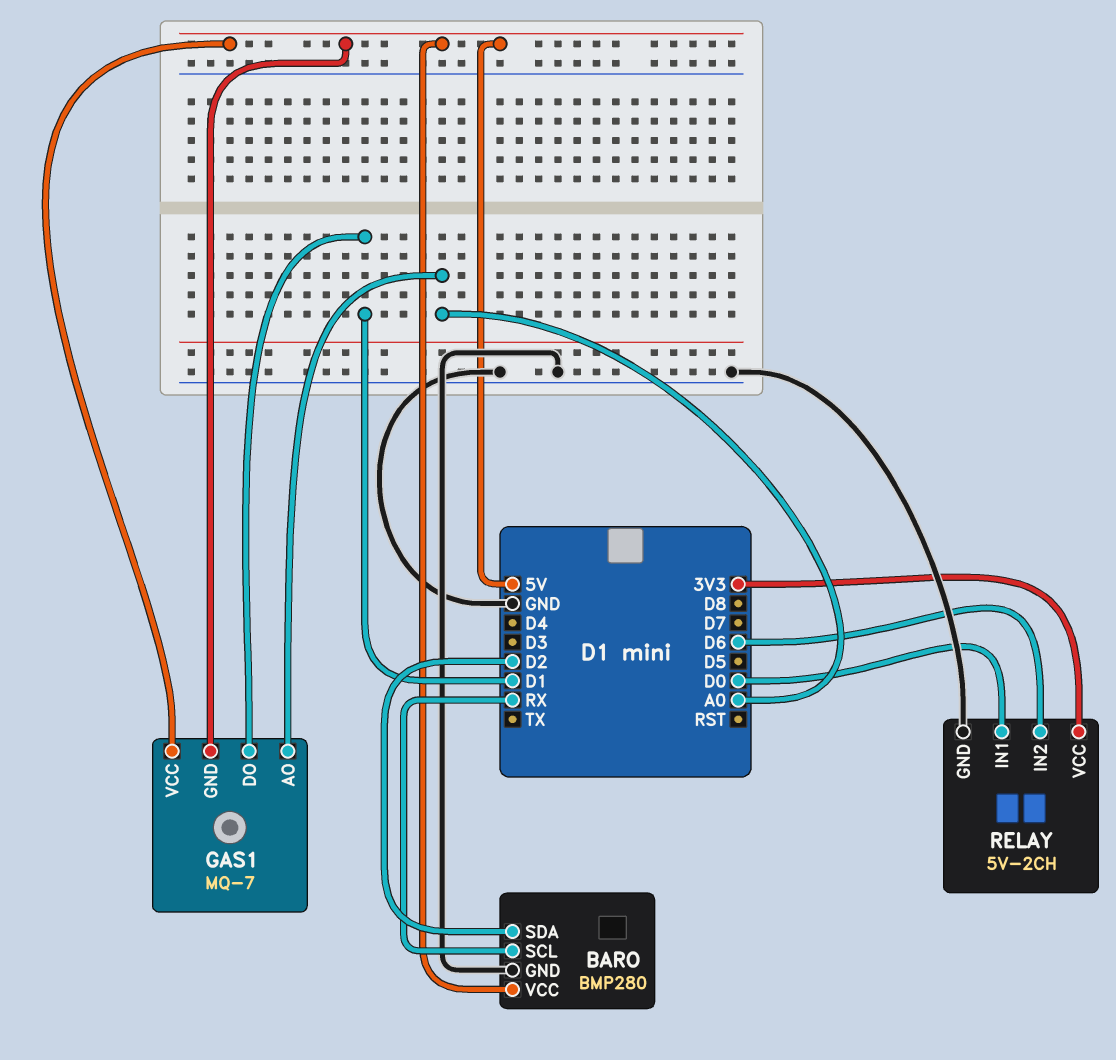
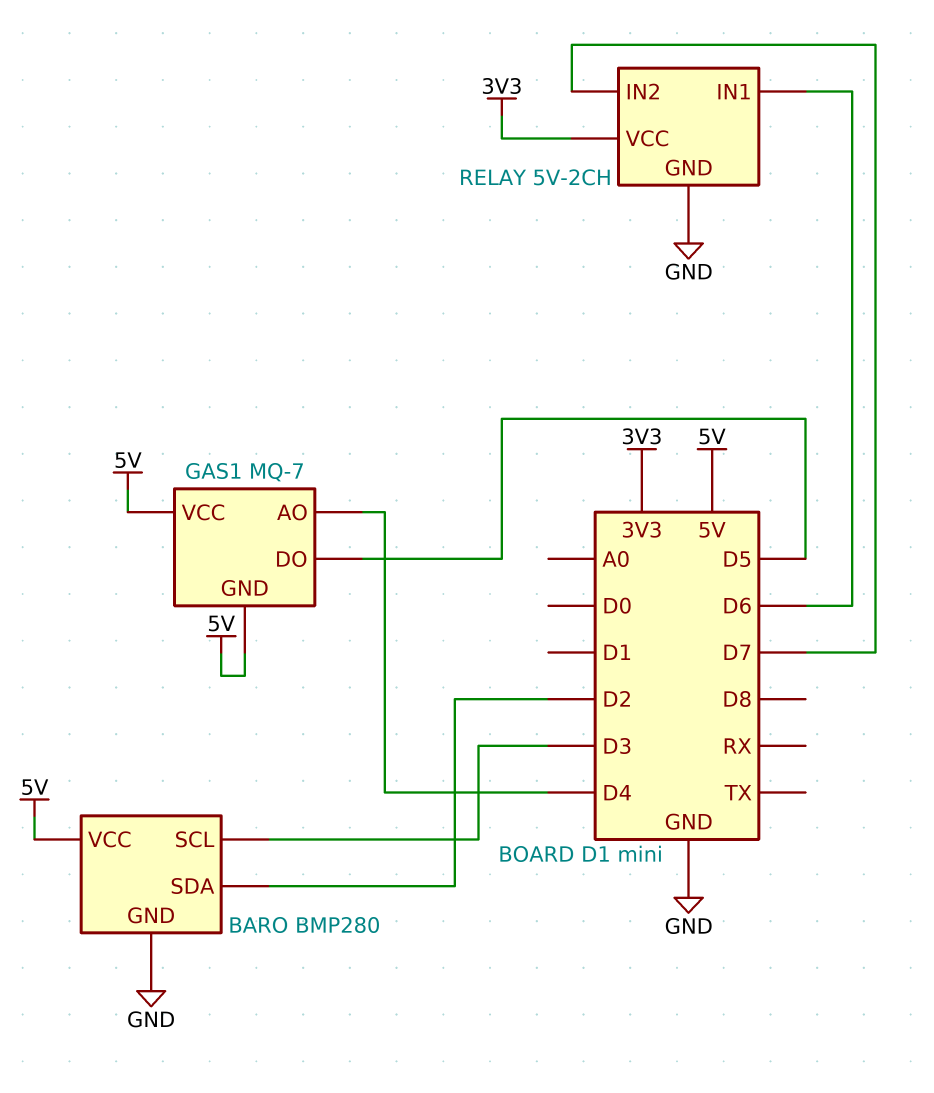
BARO pin SCL: RX -> D3
GAS1 pin AO: A0 -> D4
GAS1 pin DO: D1 -> D5
RELAY pin IN1: D0 -> D6
RELAY pin IN2: D6 -> D7

